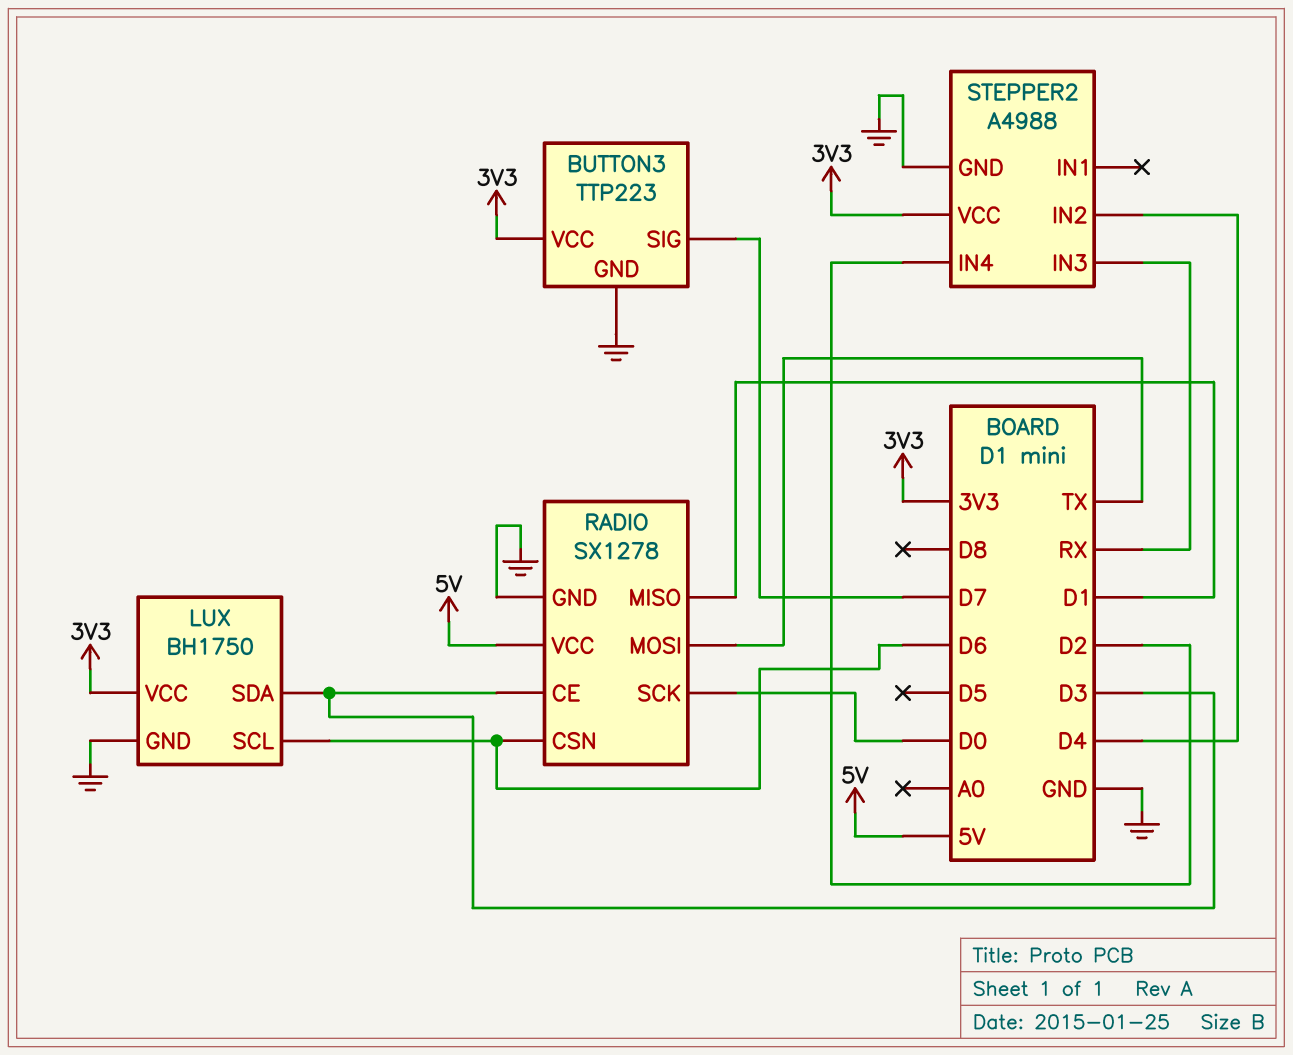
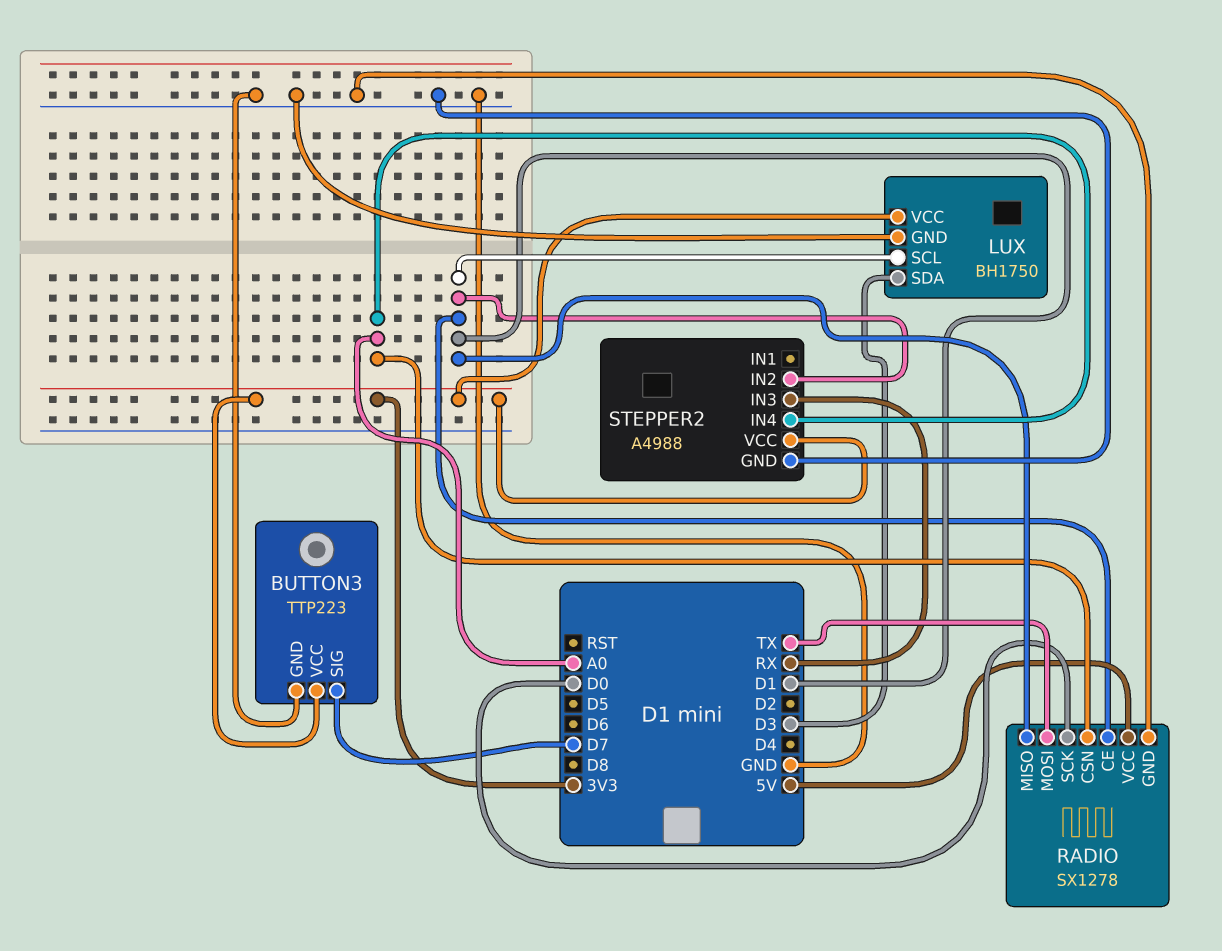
LUX pin SCL: D6 -> D1
RADIO pin CE: D3 -> D1
RADIO pin CSN: D6 -> A0
STEPPER2 pin IN2: D4 -> D1
STEPPER2 pin IN4: D2 -> A0

